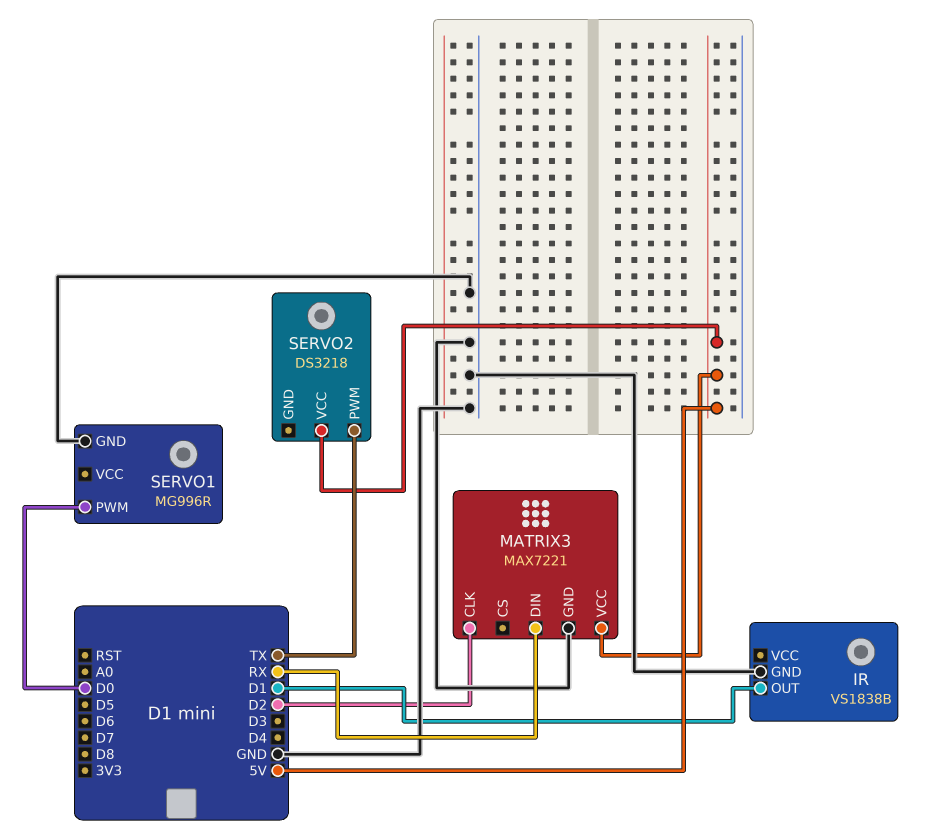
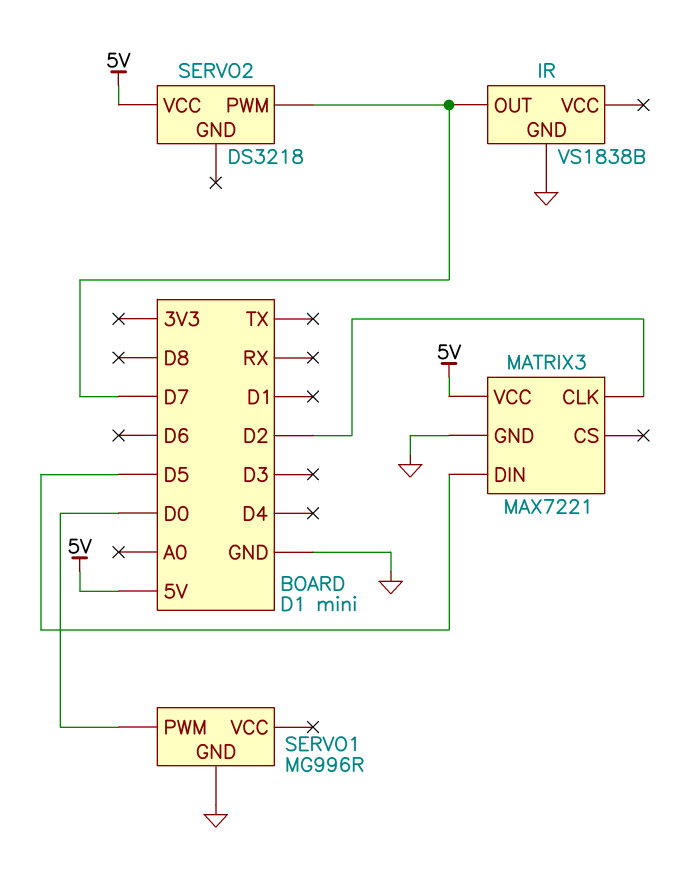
IR pin OUT: D1 -> D7
MATRIX3 pin DIN: RX -> D5
SERVO2 pin PWM: TX -> D7

